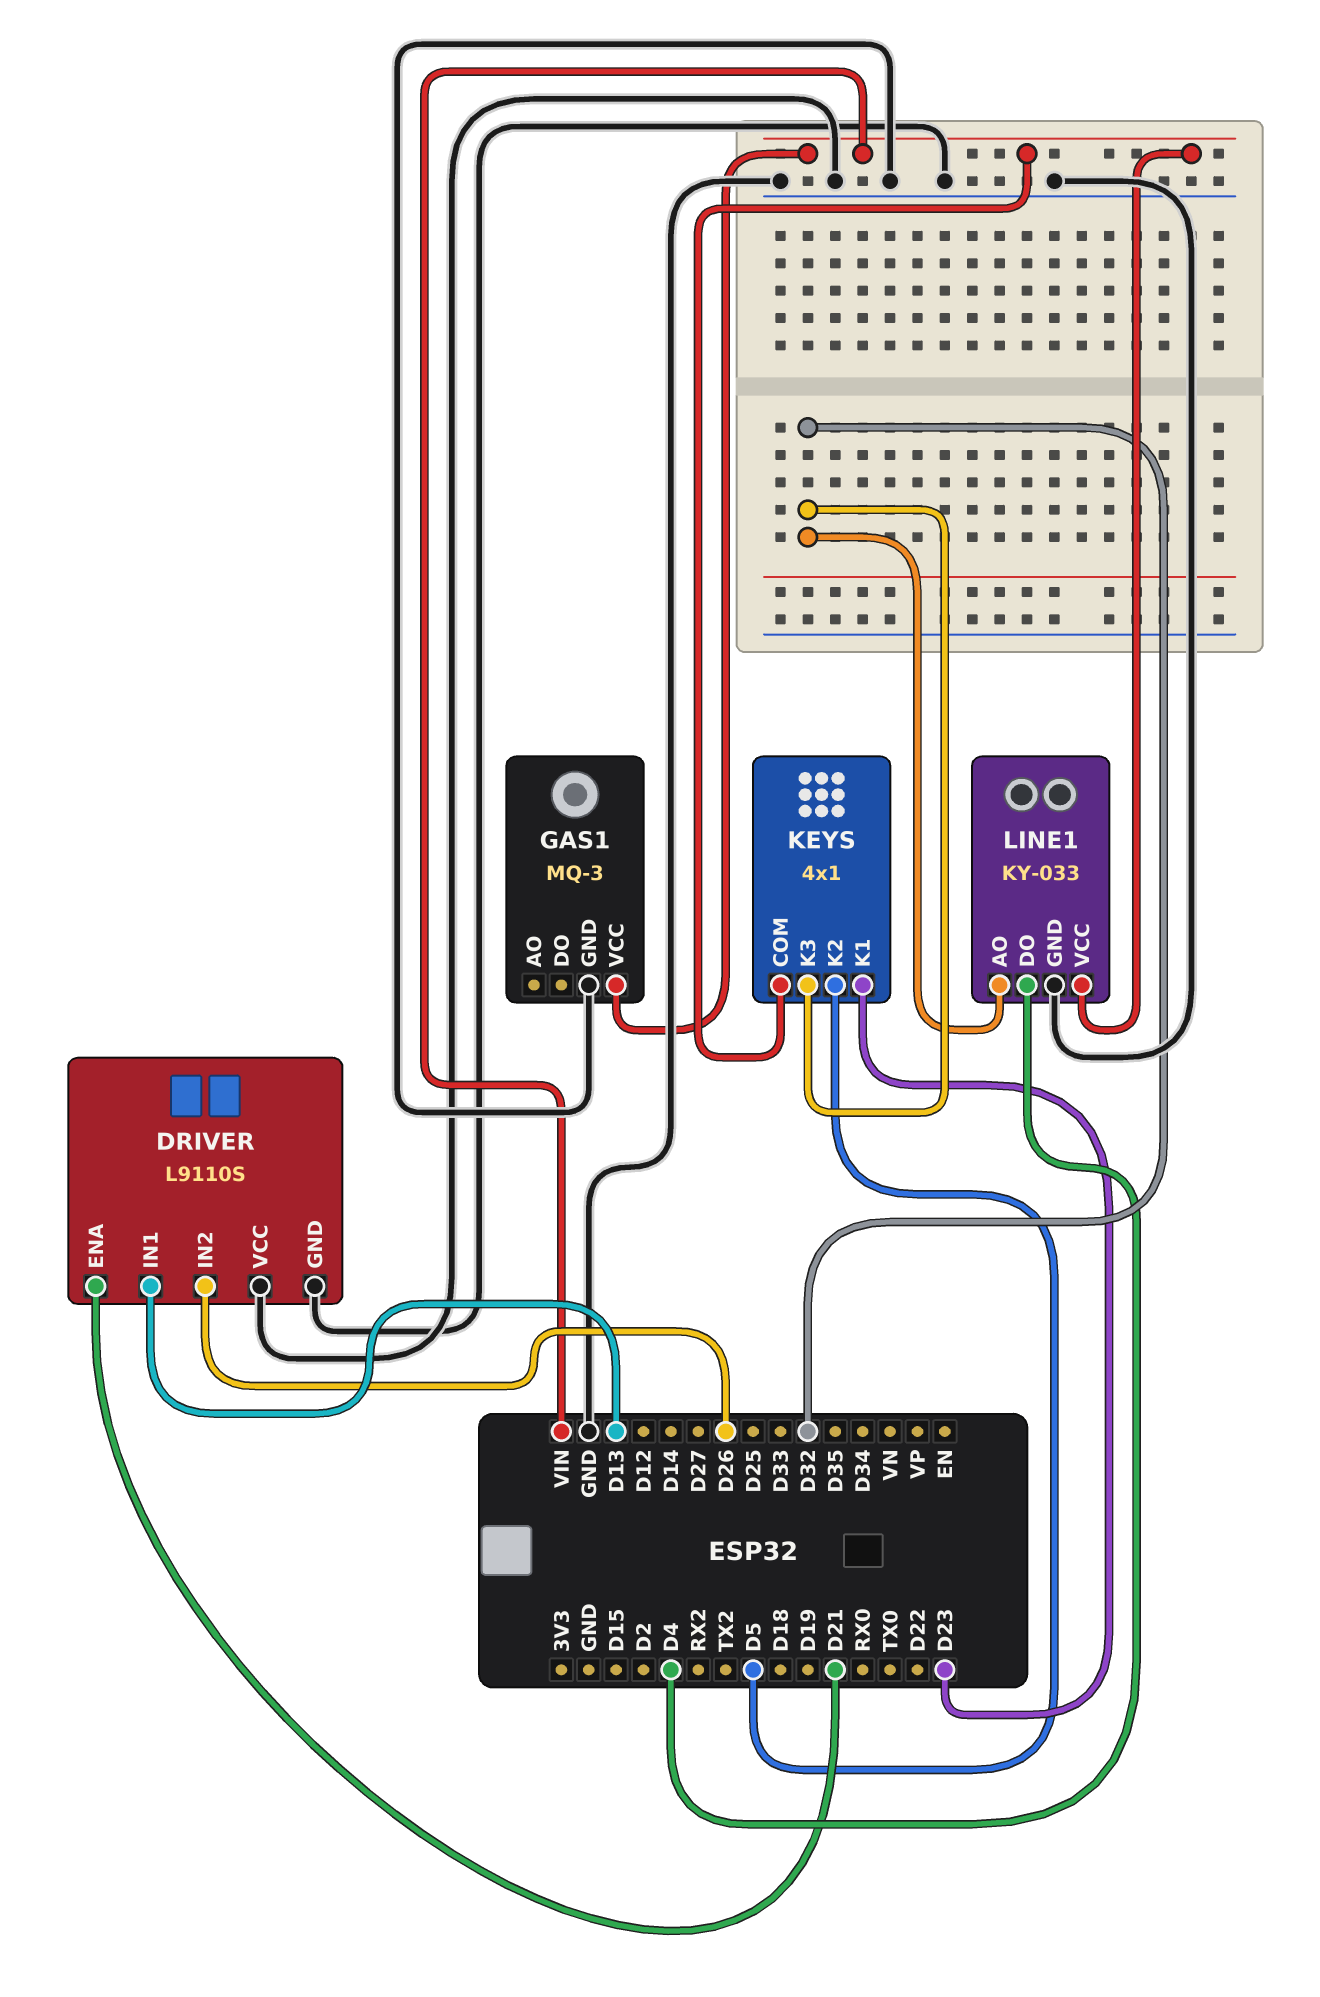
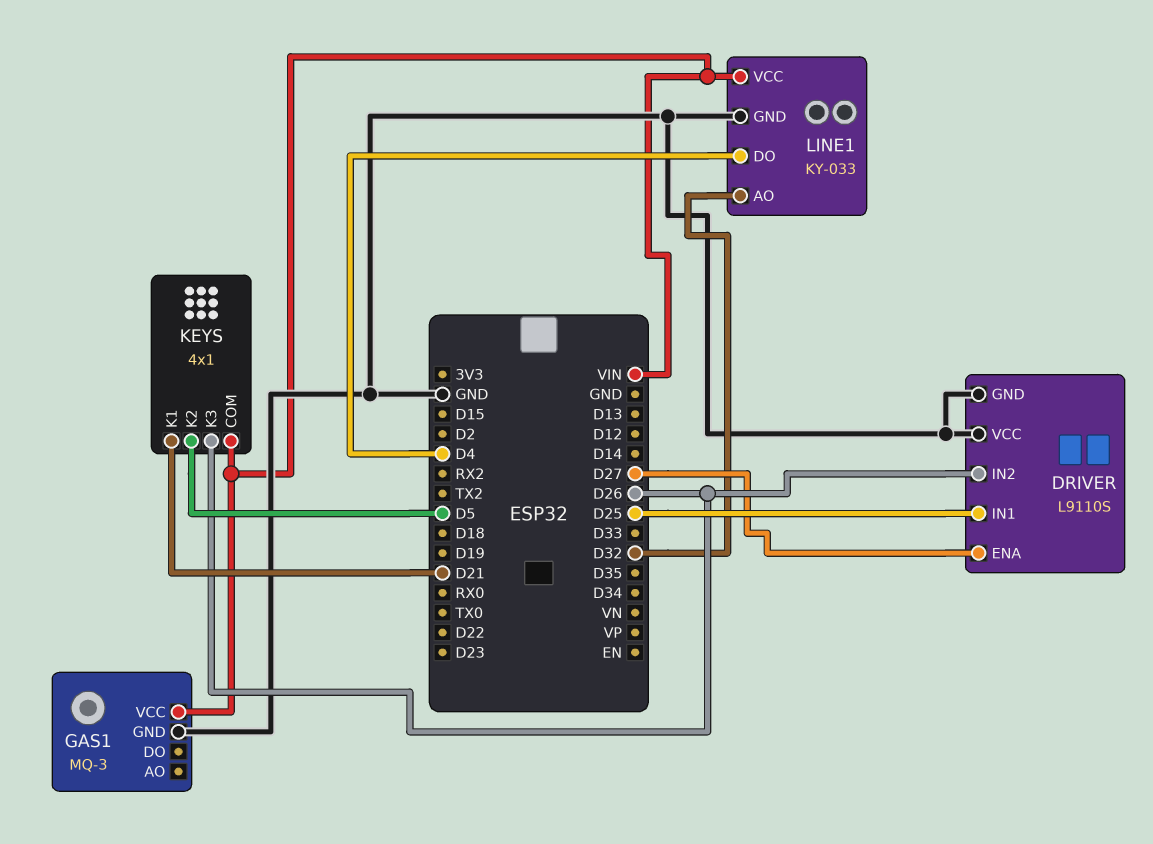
DRIVER pin ENA: D21 -> D27
DRIVER pin IN1: D13 -> D25
KEYS pin K1: D23 -> D21
KEYS pin K3: D32 -> D26

